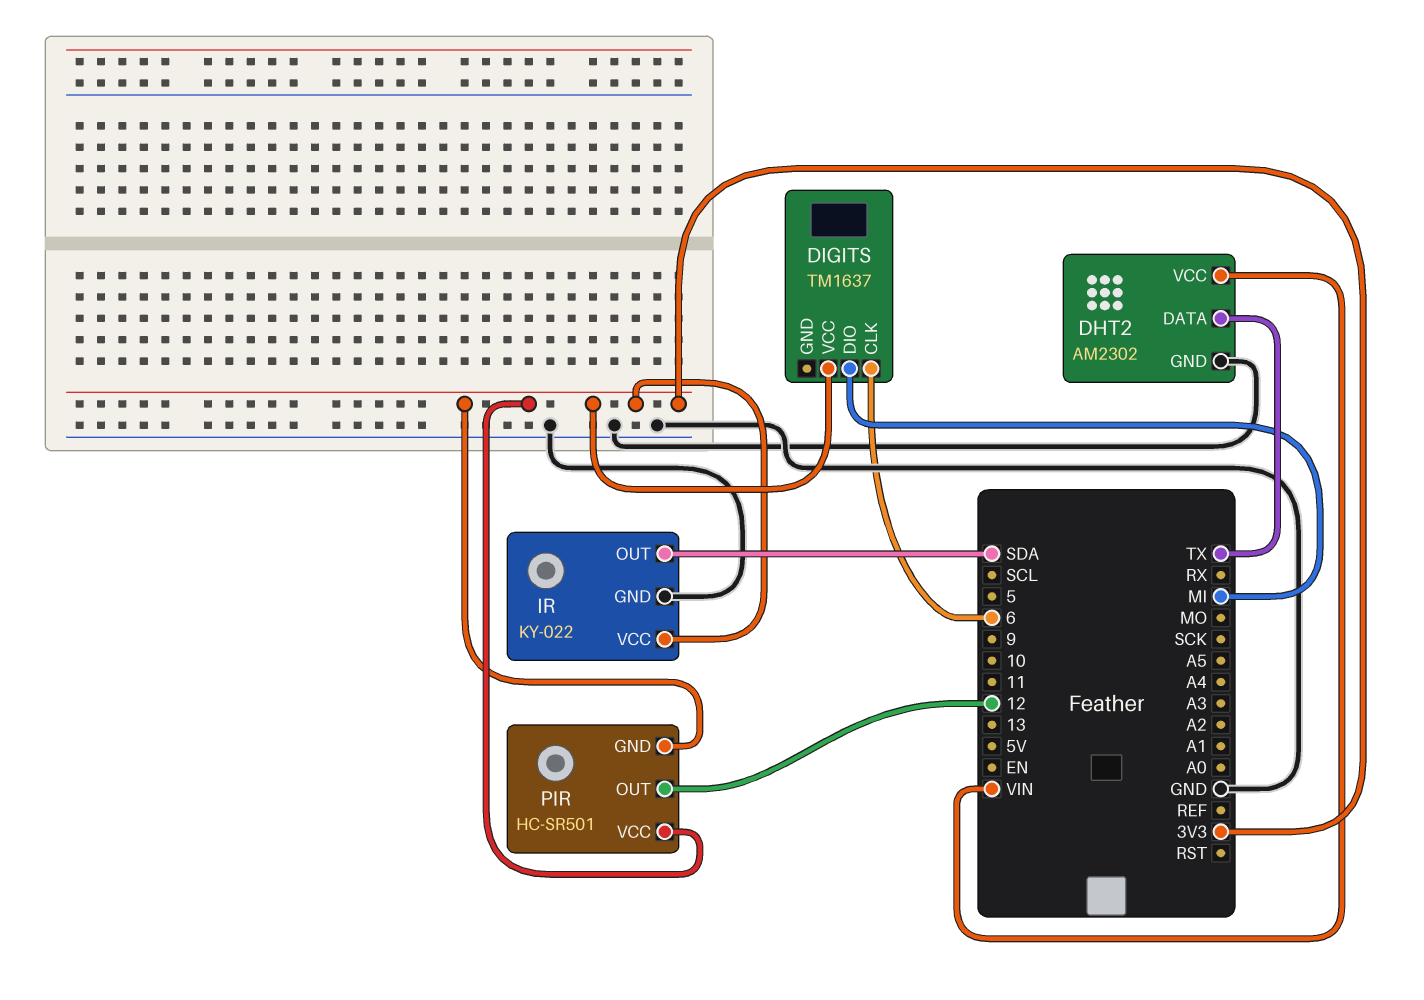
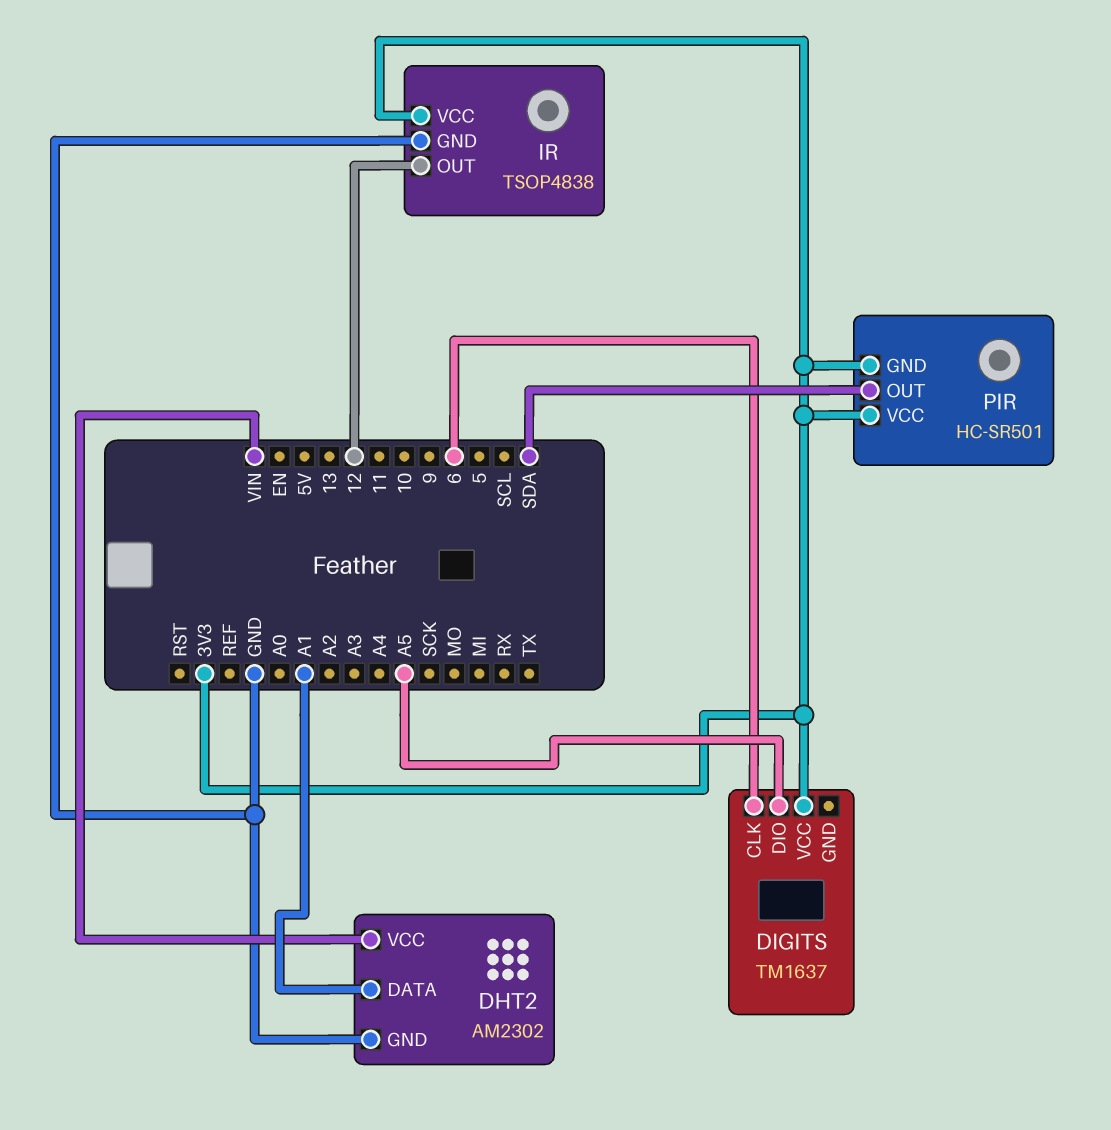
DHT2 pin DATA: TX -> A1
DIGITS pin DIO: MI -> A5
IR: KY-022 -> TSOP4838
IR pin OUT: SDA -> 12
PIR pin OUT: 12 -> SDA

